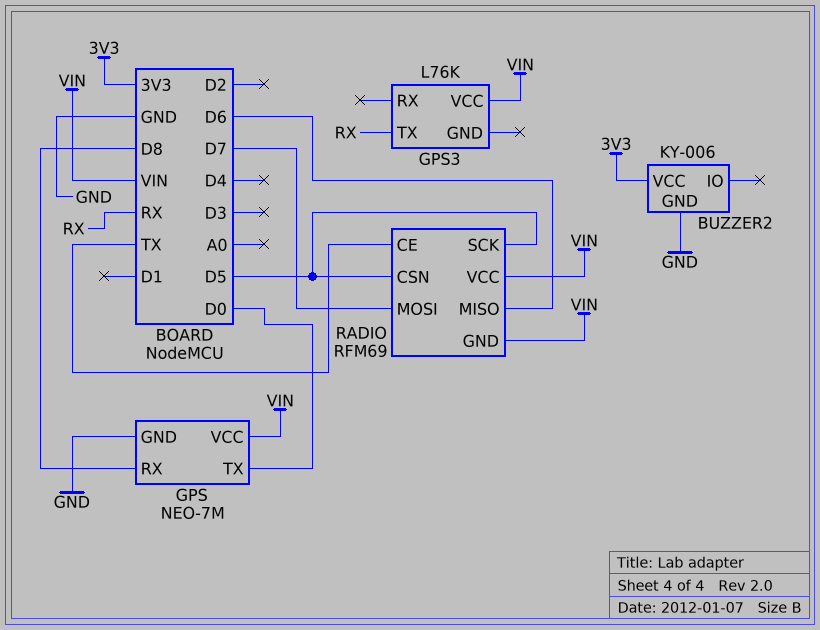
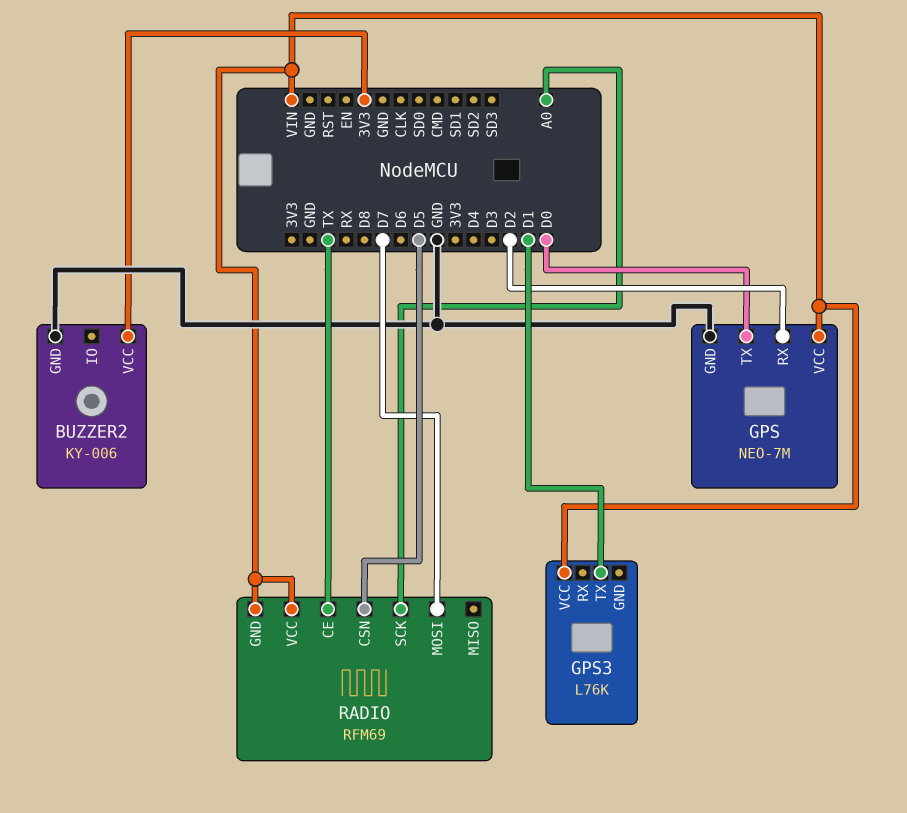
GPS pin RX: D8 -> D2
GPS3 pin TX: RX -> D1
RADIO pin MISO: D6 -> none
RADIO pin SCK: D5 -> A0

